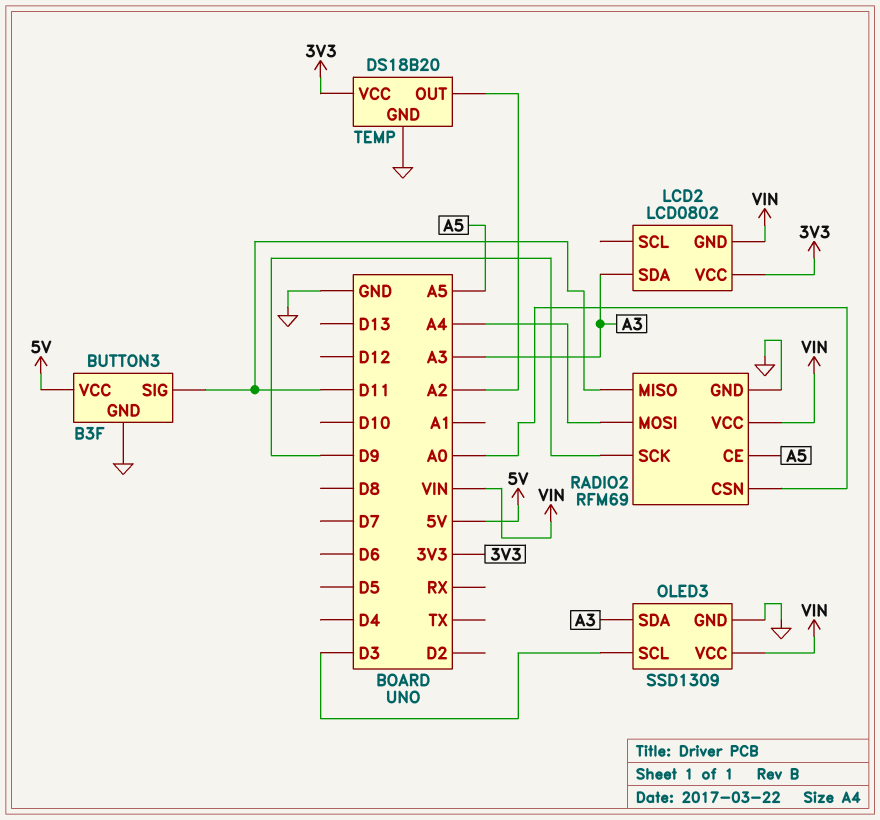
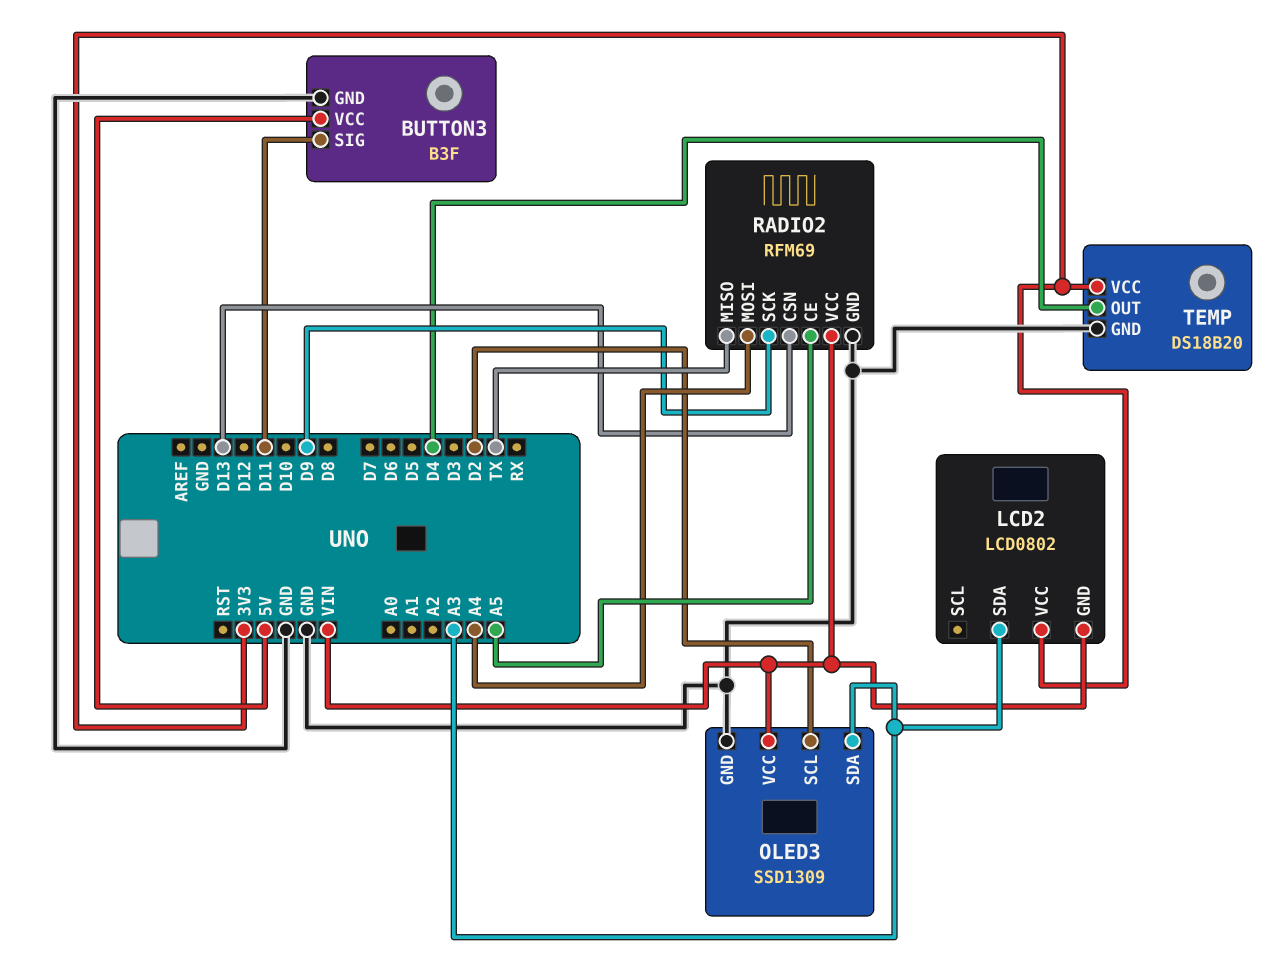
OLED3 pin SCL: D3 -> D2
RADIO2 pin CSN: A0 -> D13
RADIO2 pin MISO: D11 -> TX
TEMP pin OUT: A2 -> D4

